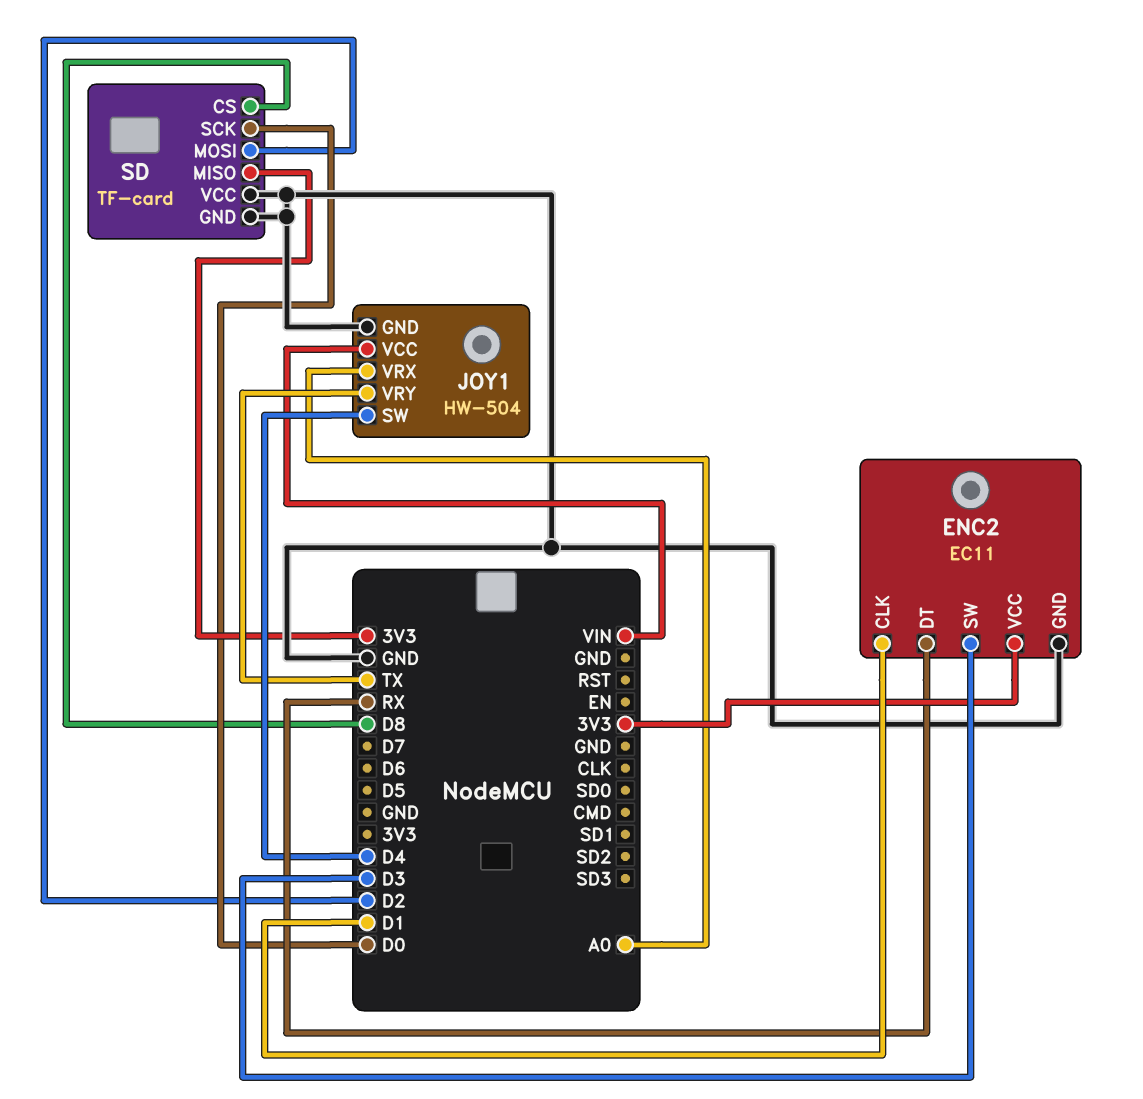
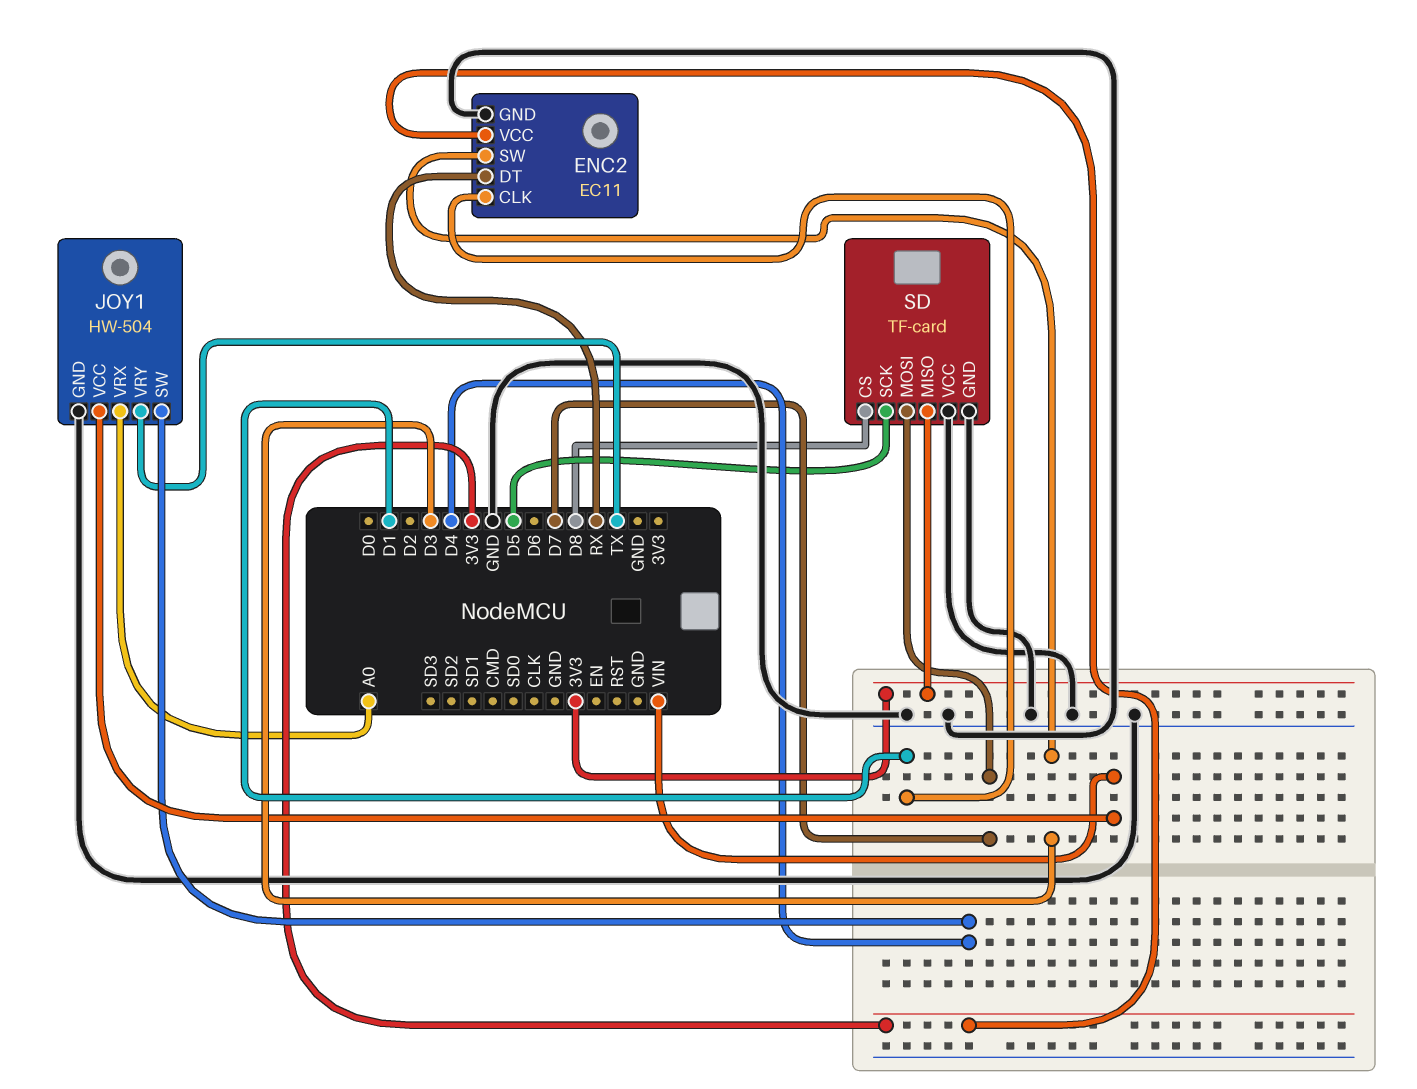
SD pin MOSI: D2 -> D7
SD pin SCK: D0 -> D5

